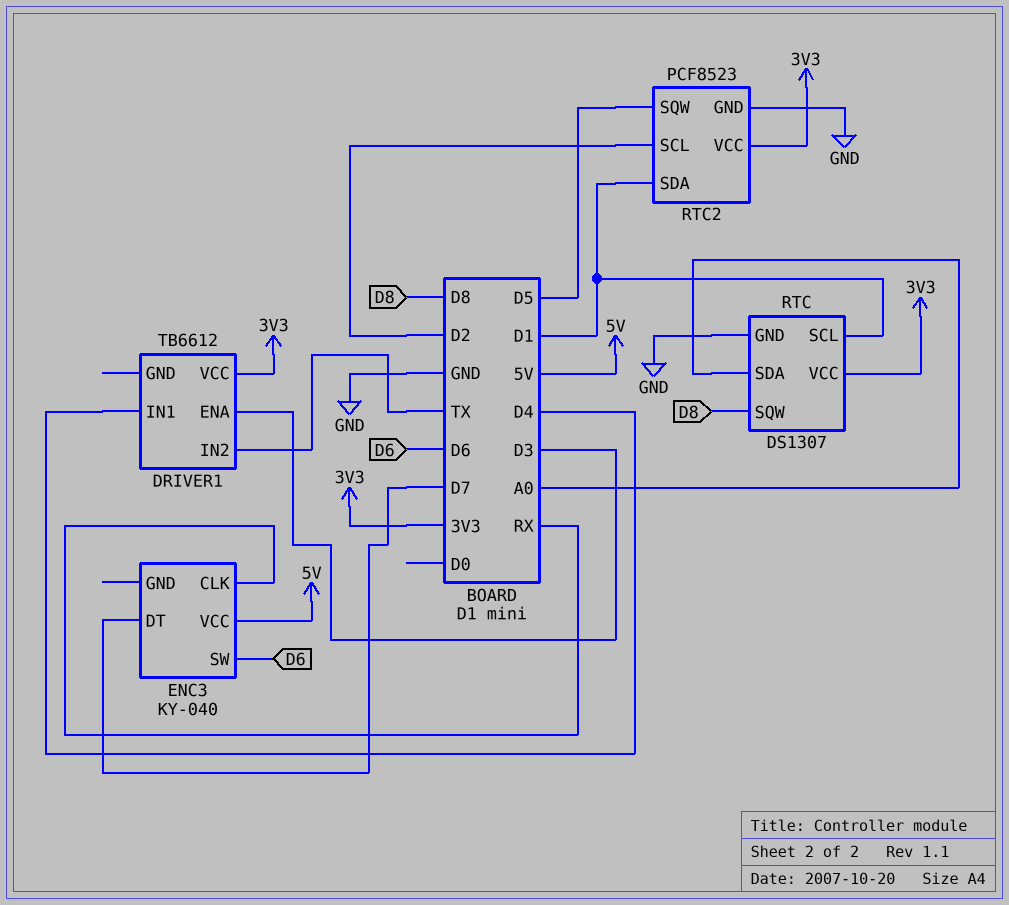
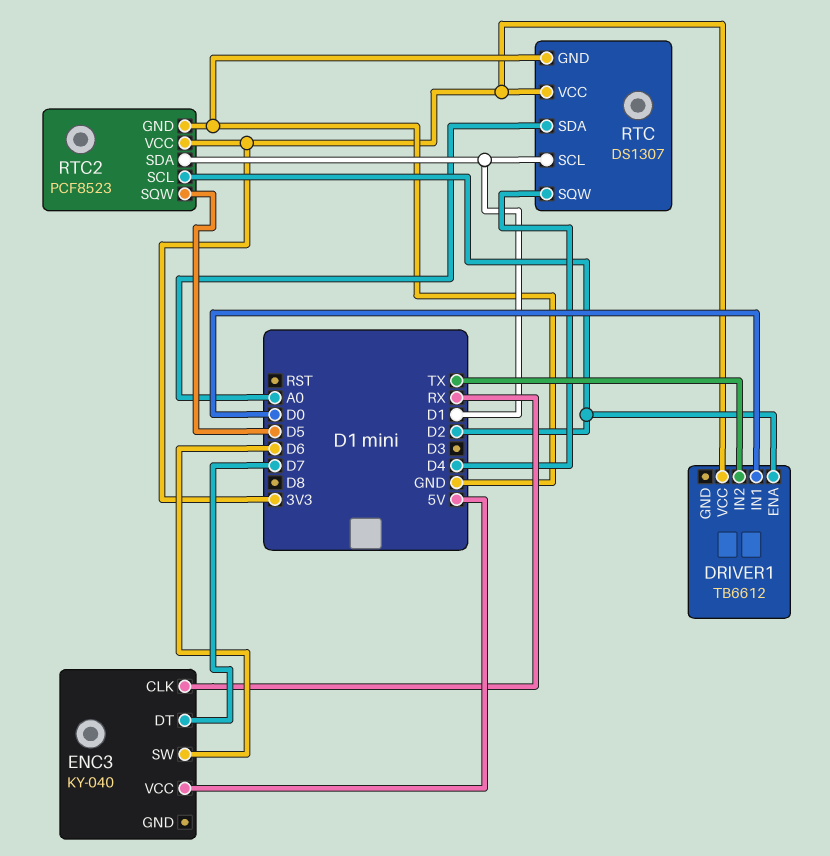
DRIVER1 pin ENA: D3 -> D2
DRIVER1 pin IN1: D4 -> D0
RTC pin SQW: D8 -> D4

